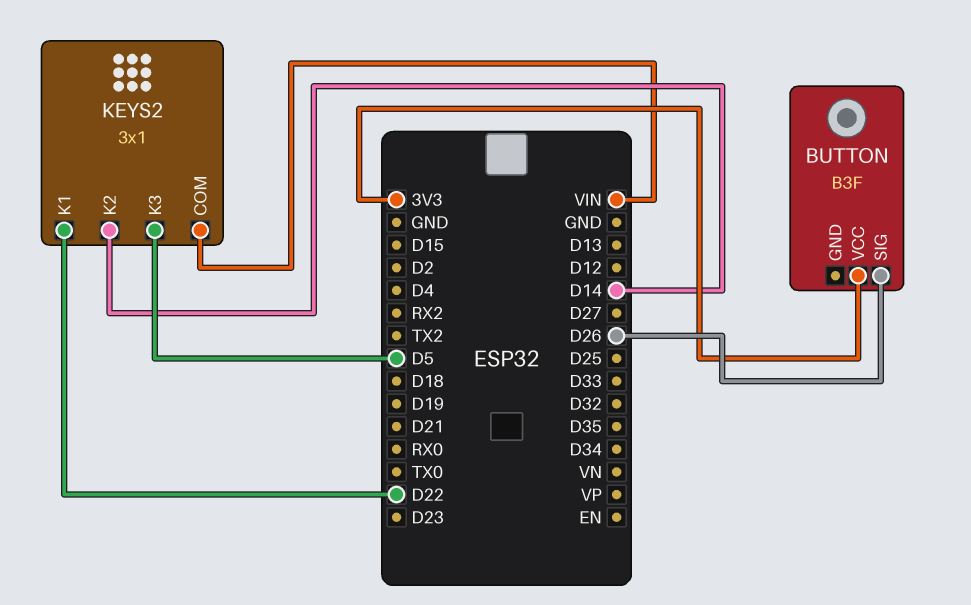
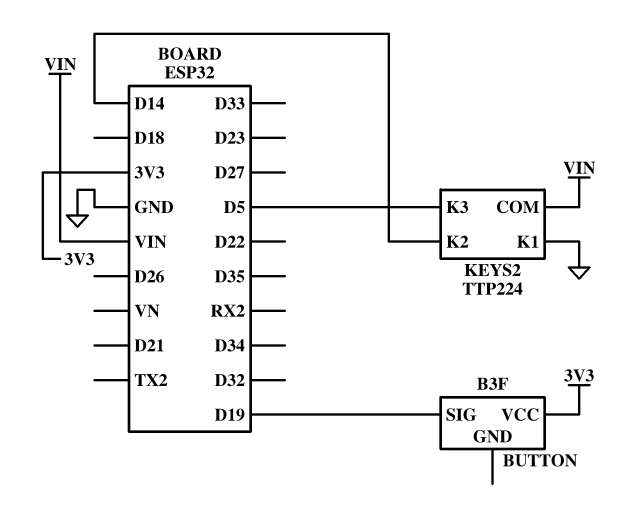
BUTTON pin SIG: D26 -> D19
KEYS2: 3x1 -> TTP224
KEYS2 pin K1: D22 -> GND

